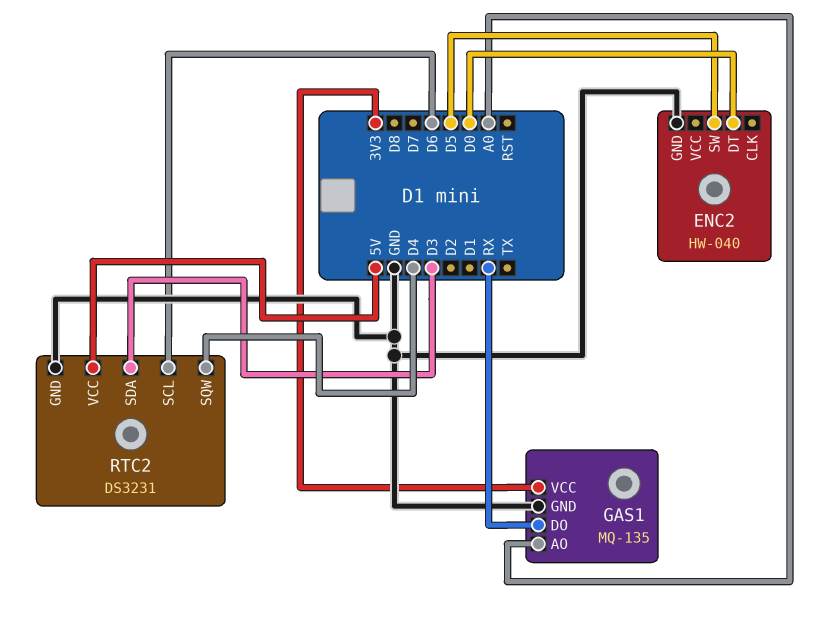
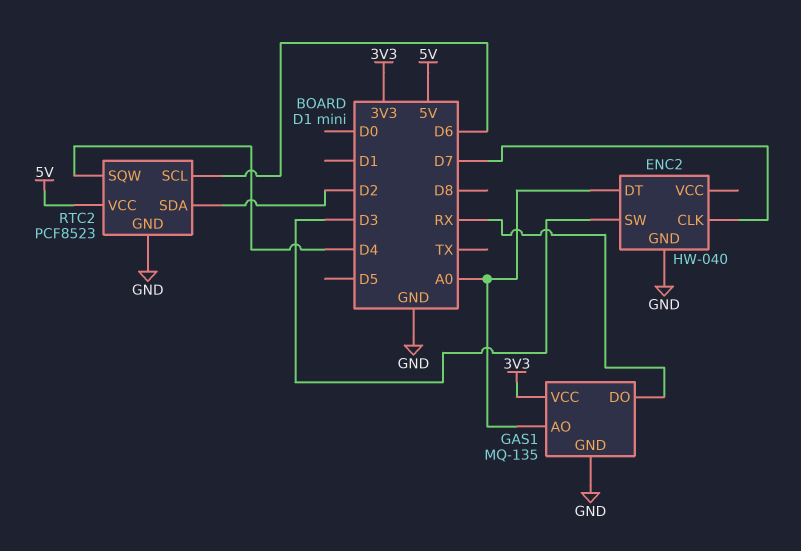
ENC2 pin CLK: none -> D7
ENC2 pin DT: D0 -> A0
ENC2 pin SW: D5 -> D3
RTC2: DS3231 -> PCF8523
RTC2 pin SDA: D3 -> D2

